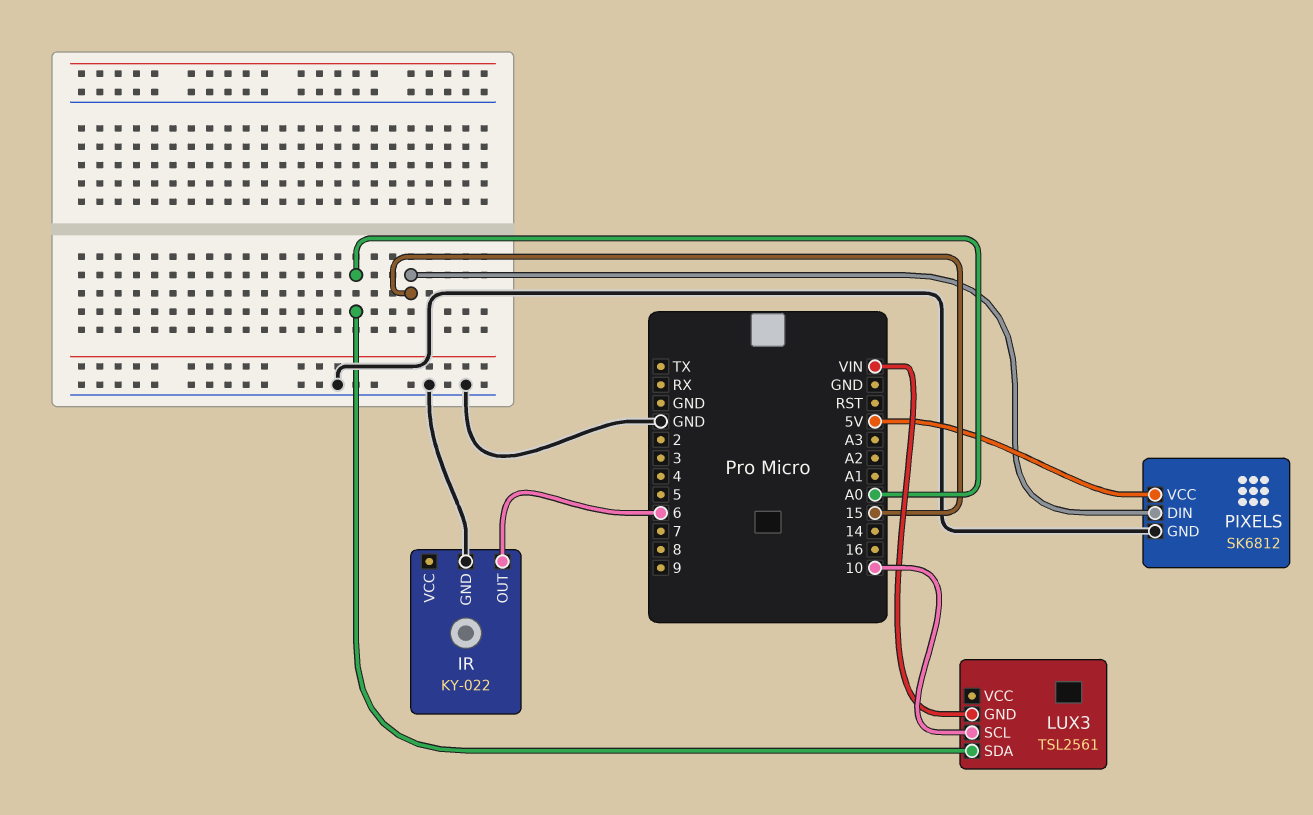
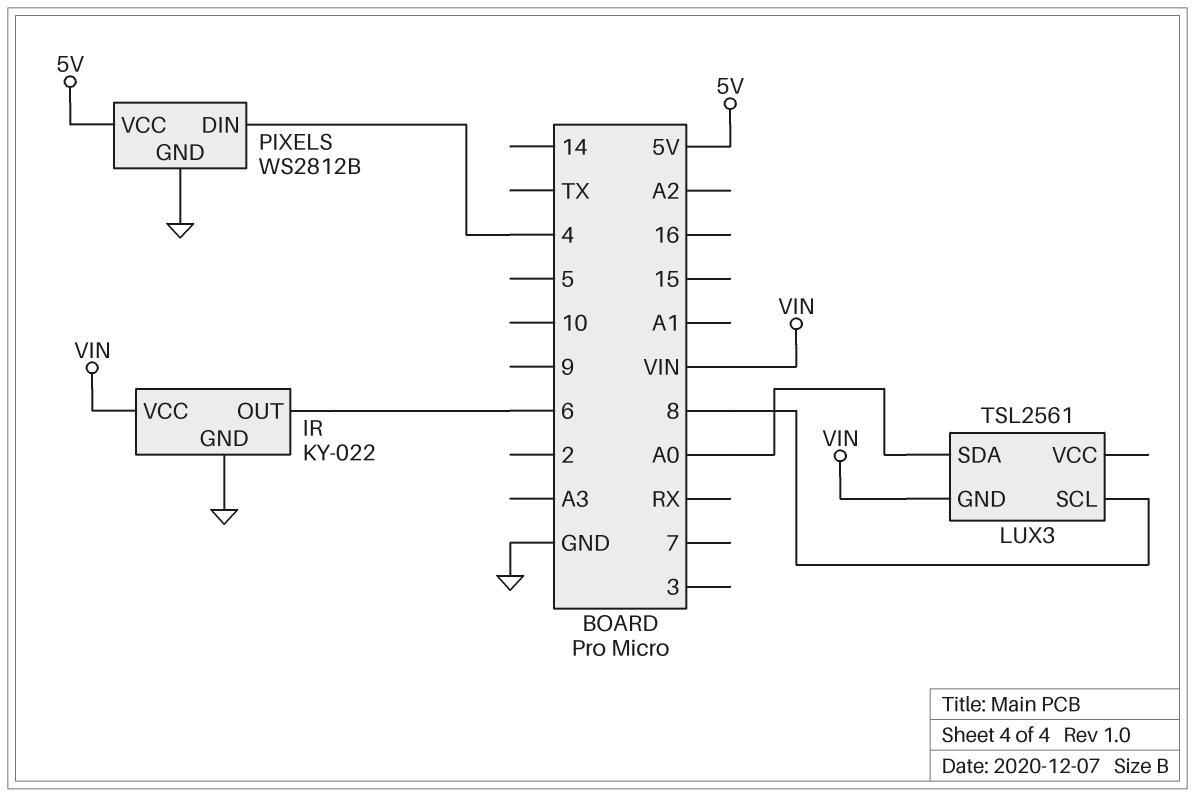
IR pin VCC: none -> VIN
LUX3 pin SCL: 10 -> 8
PIXELS: SK6812 -> WS2812B
PIXELS pin DIN: 15 -> 4

